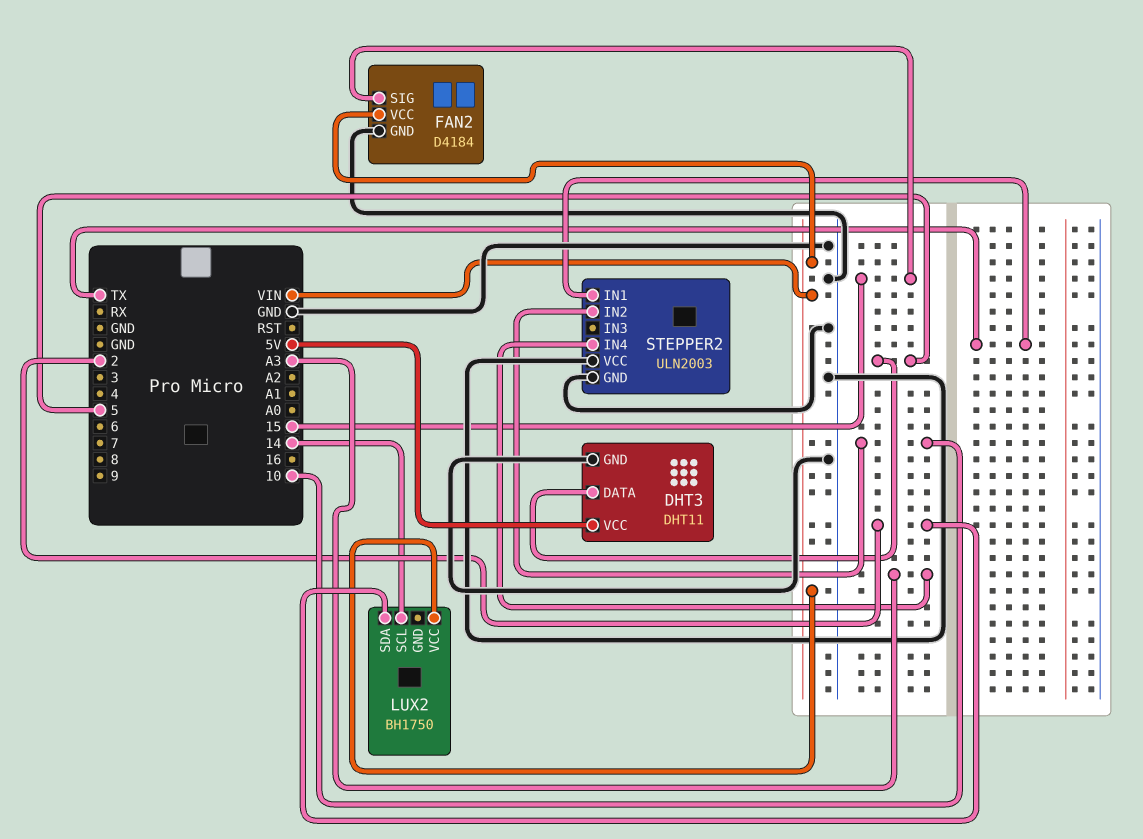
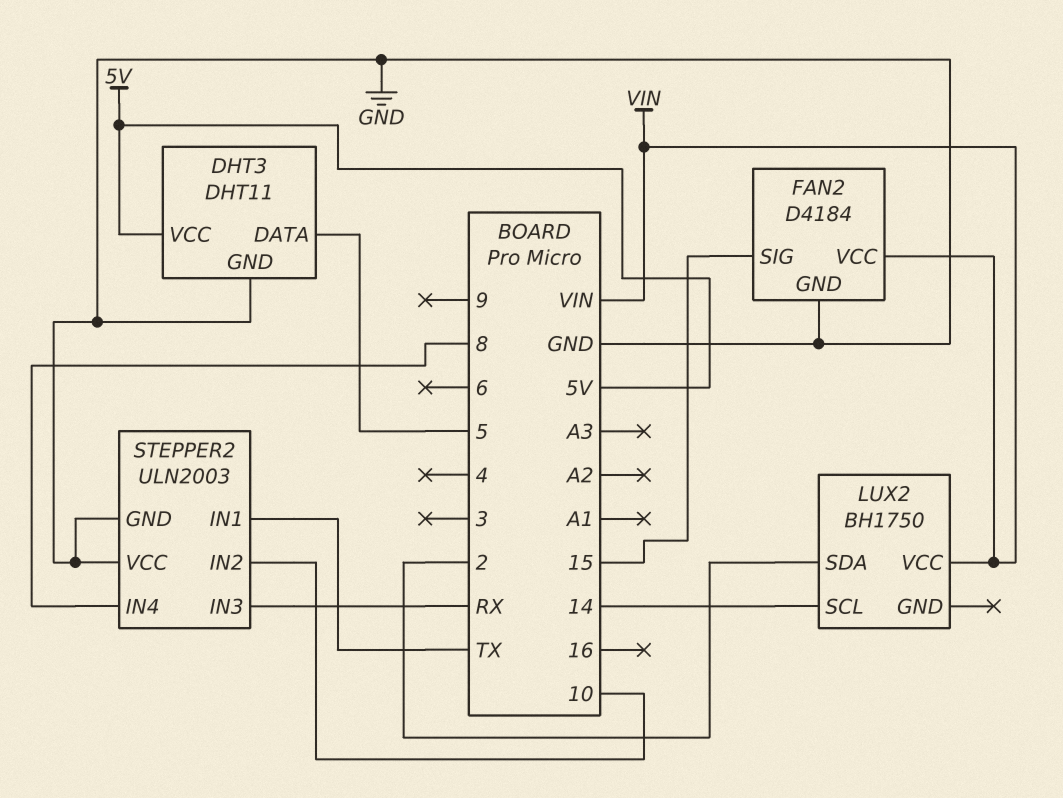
STEPPER2 pin IN3: none -> RX
STEPPER2 pin IN4: A3 -> 8

